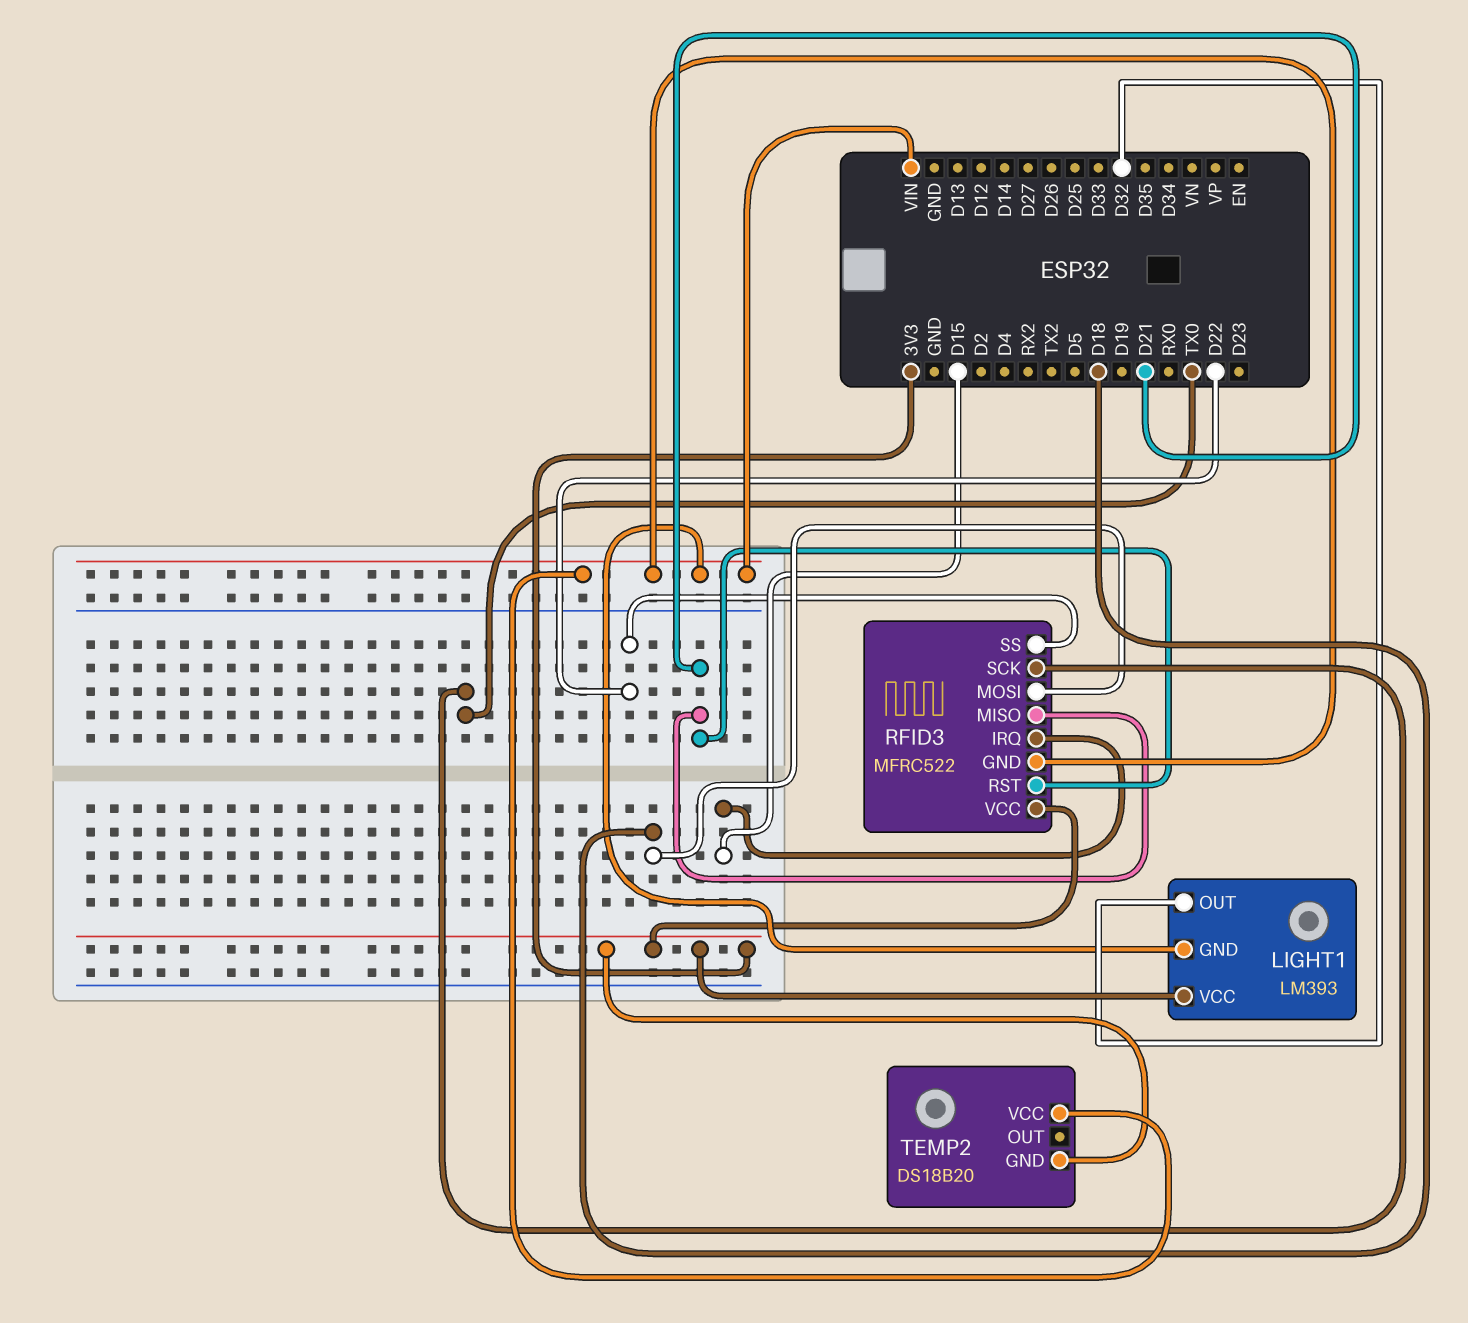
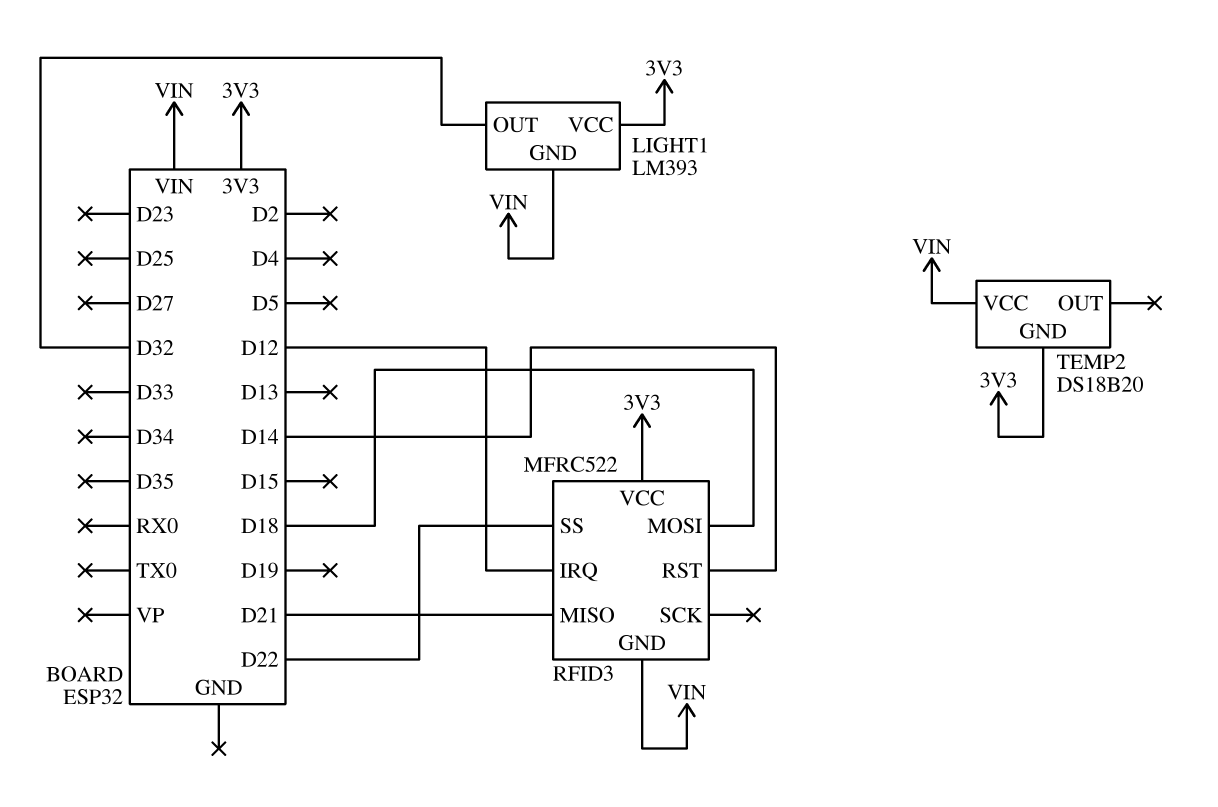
RFID3 pin IRQ: D15 -> D12
RFID3 pin RST: D21 -> D14
RFID3 pin SCK: TX0 -> none

